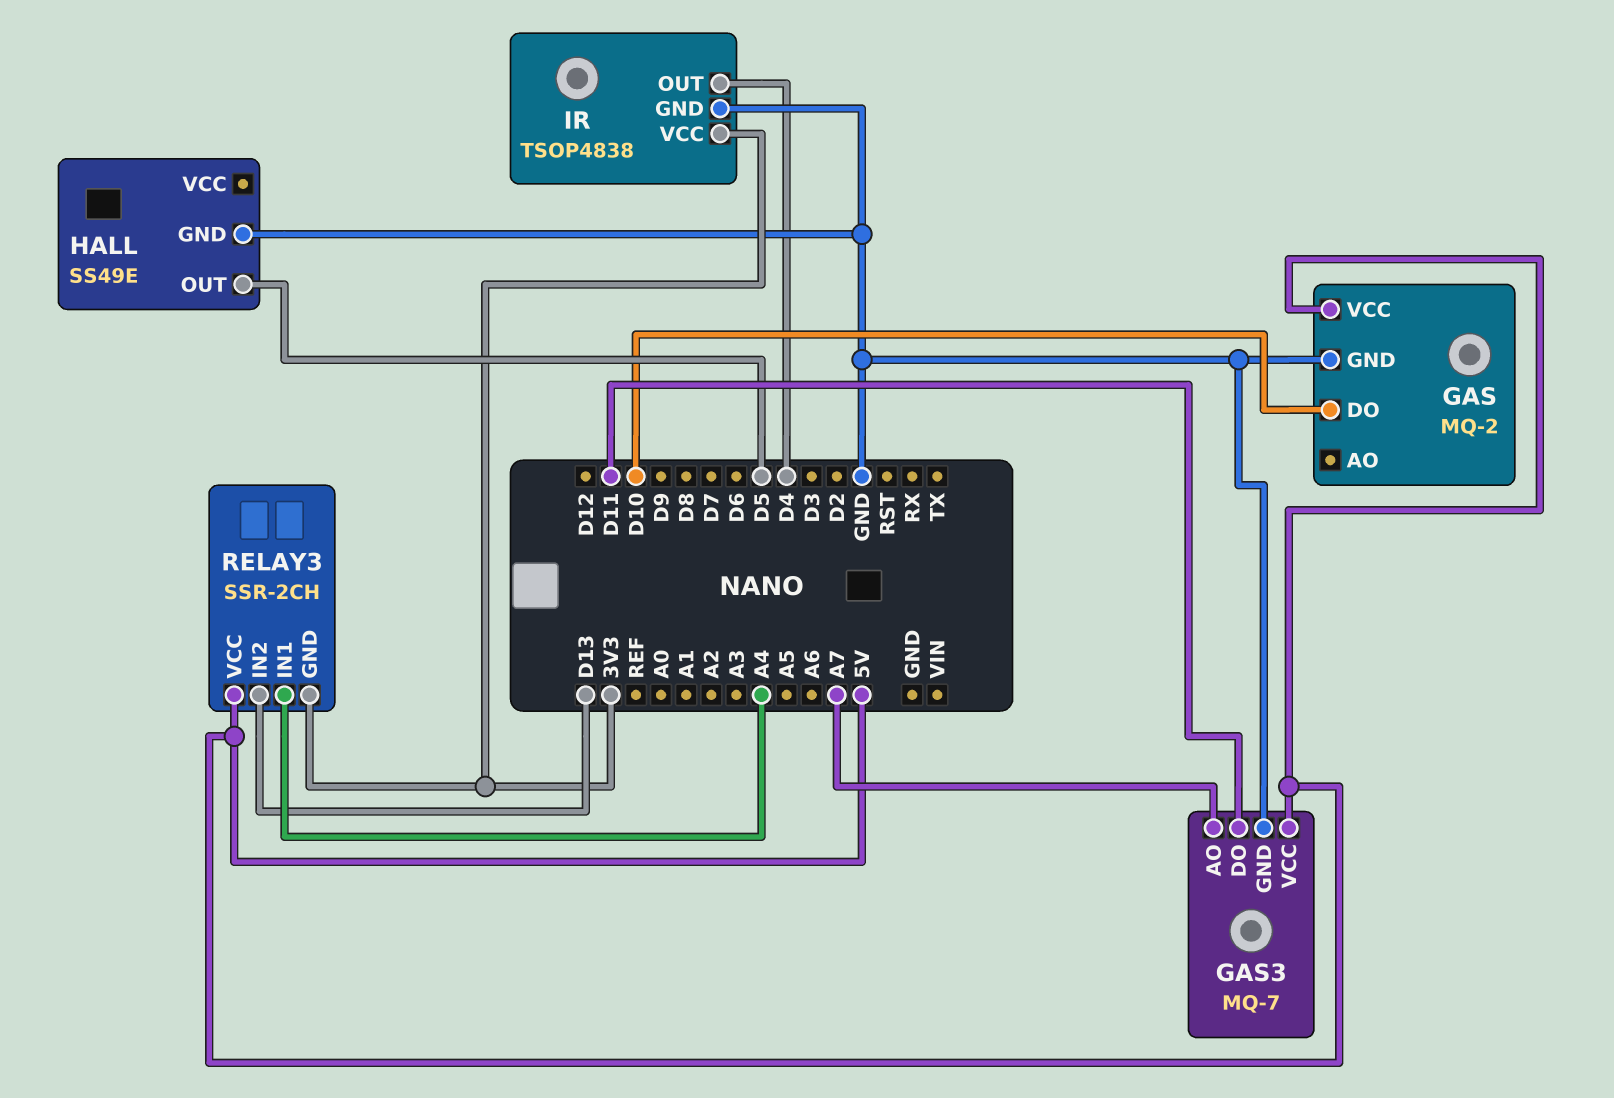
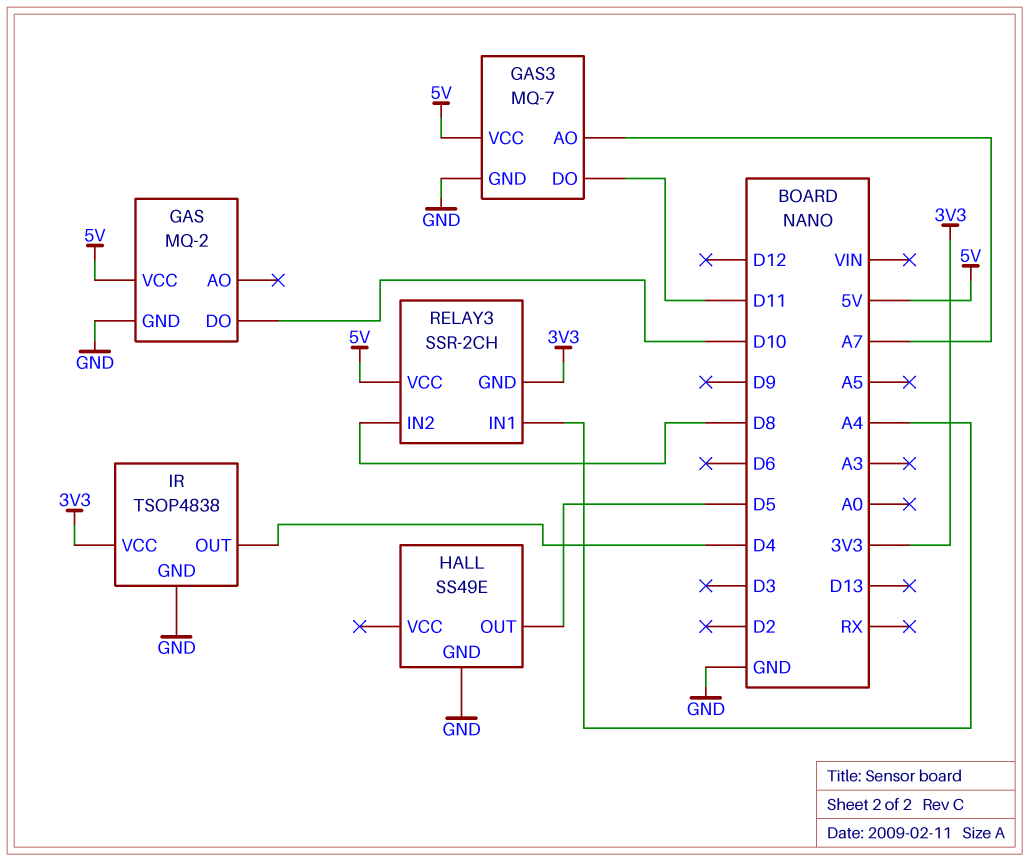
RELAY3 pin IN2: D13 -> D8

